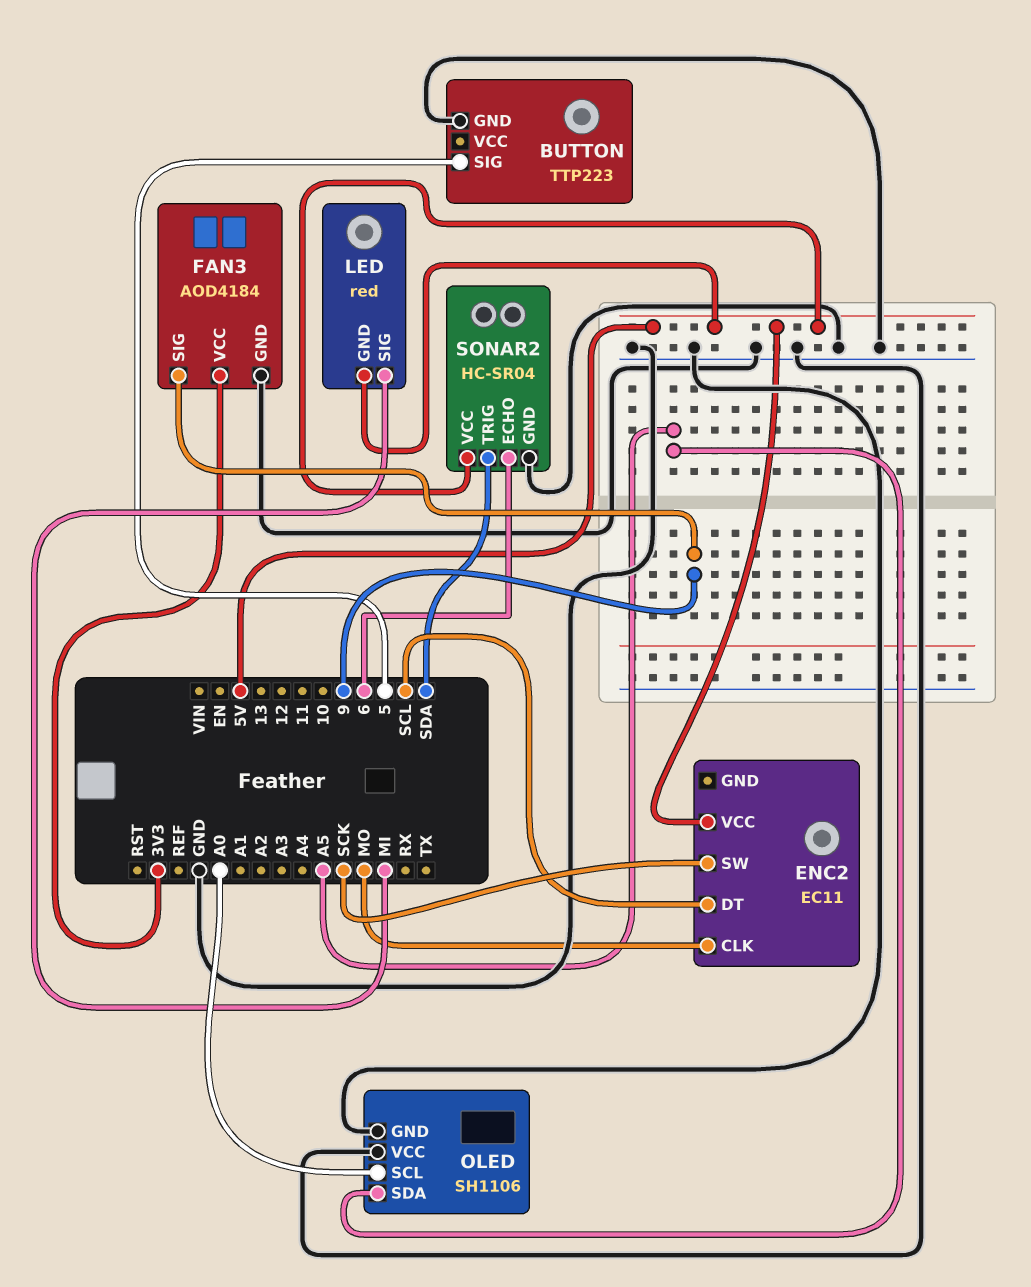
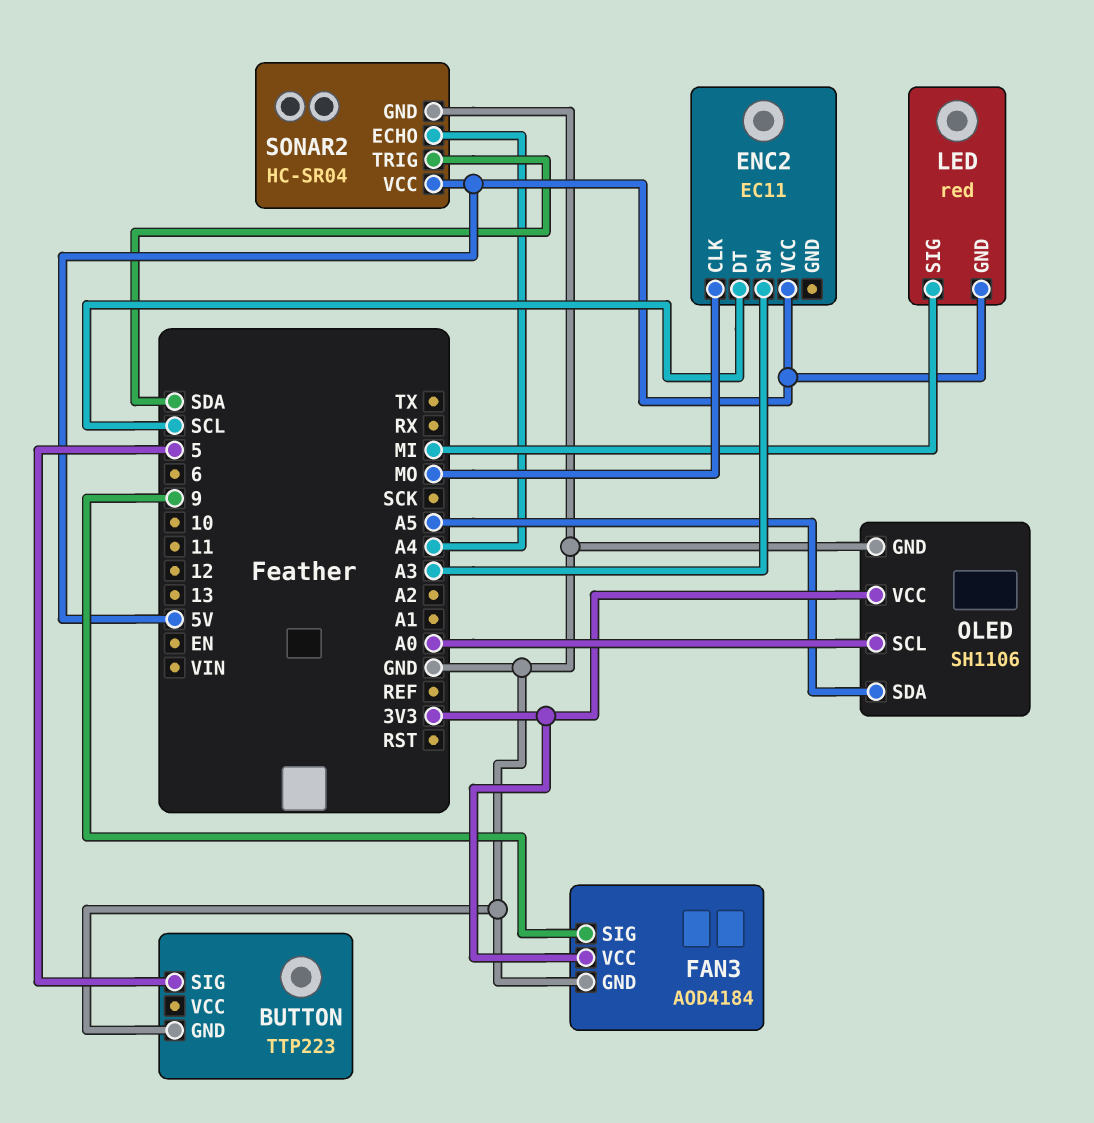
ENC2 pin SW: SCK -> A3
OLED pin VCC: GND -> 3V3
SONAR2 pin ECHO: 6 -> A4

